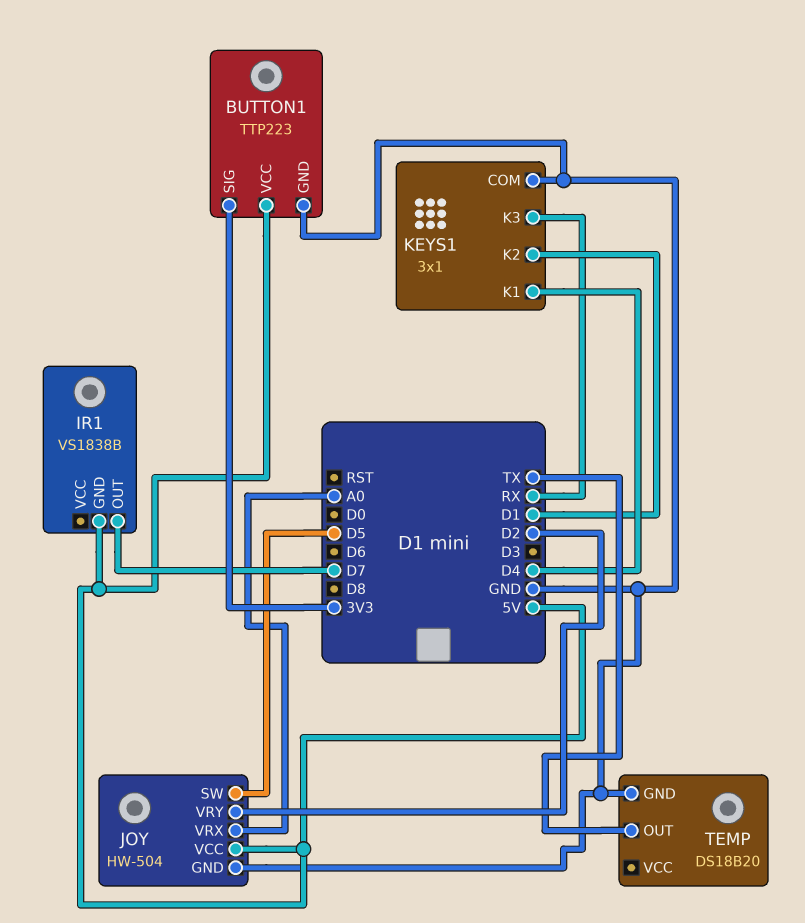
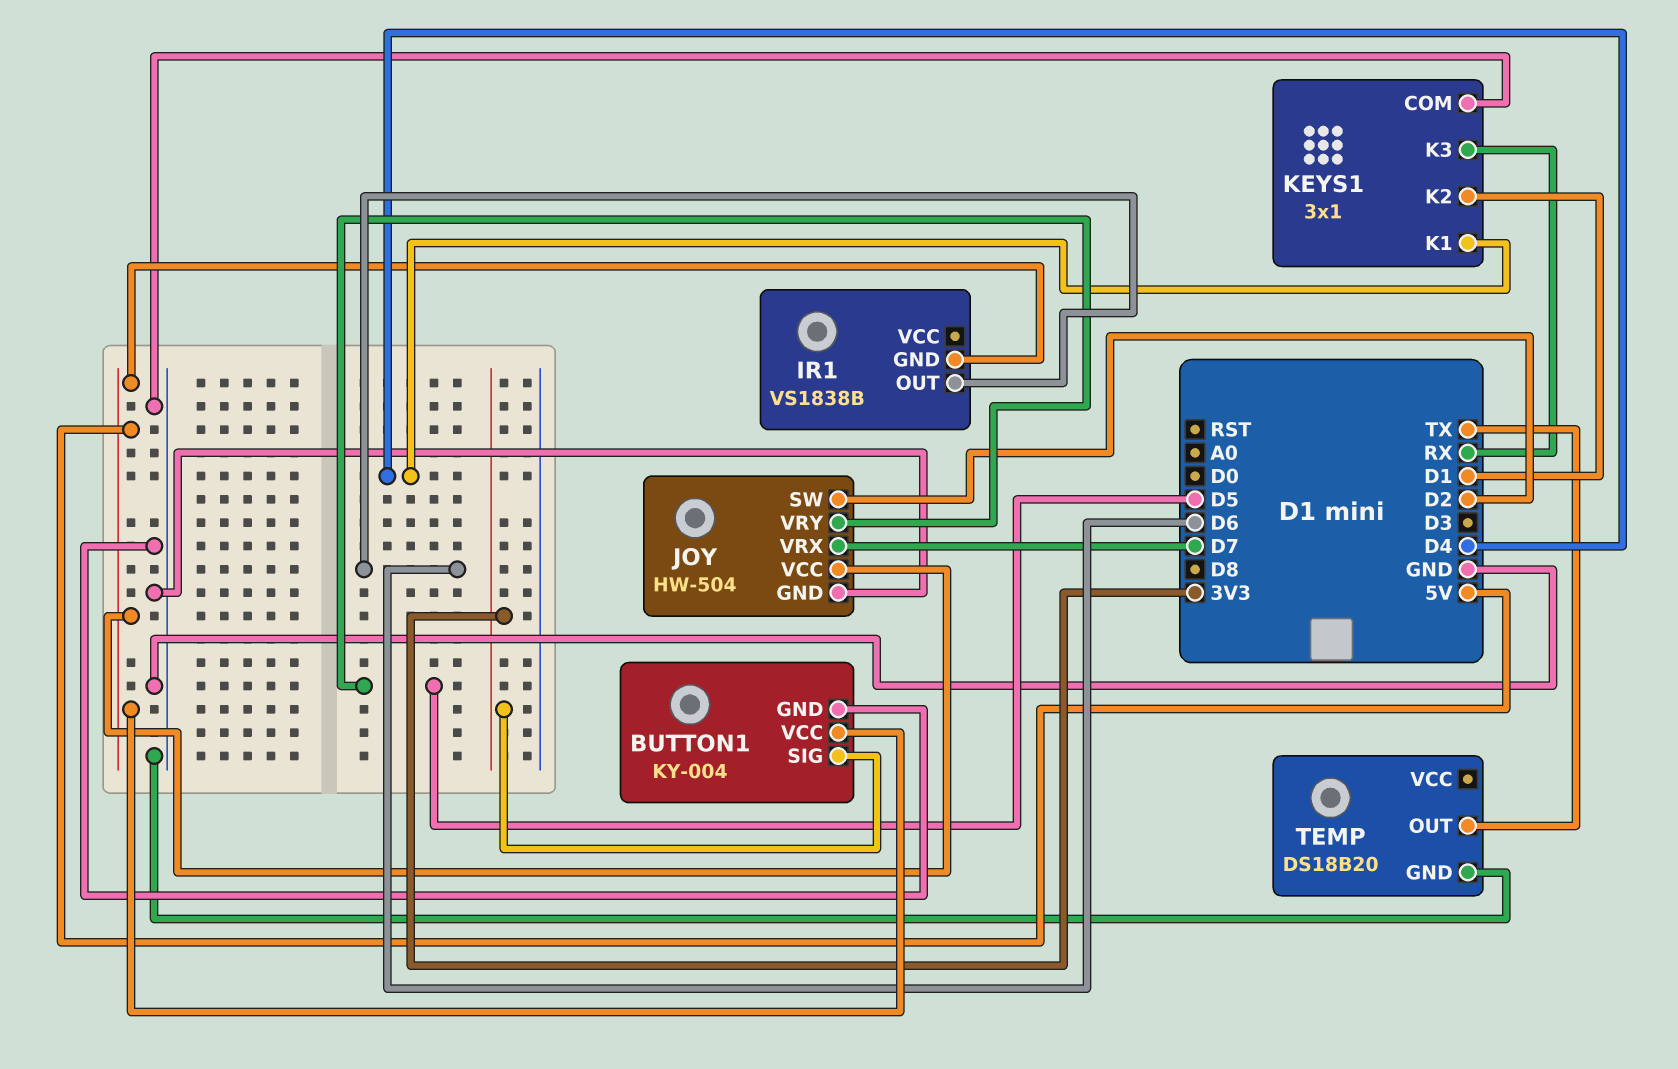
BUTTON1: TTP223 -> KY-004
IR1 pin OUT: D7 -> D6
JOY pin SW: D5 -> D2
JOY pin VRX: A0 -> D7
JOY pin VRY: D2 -> D5

